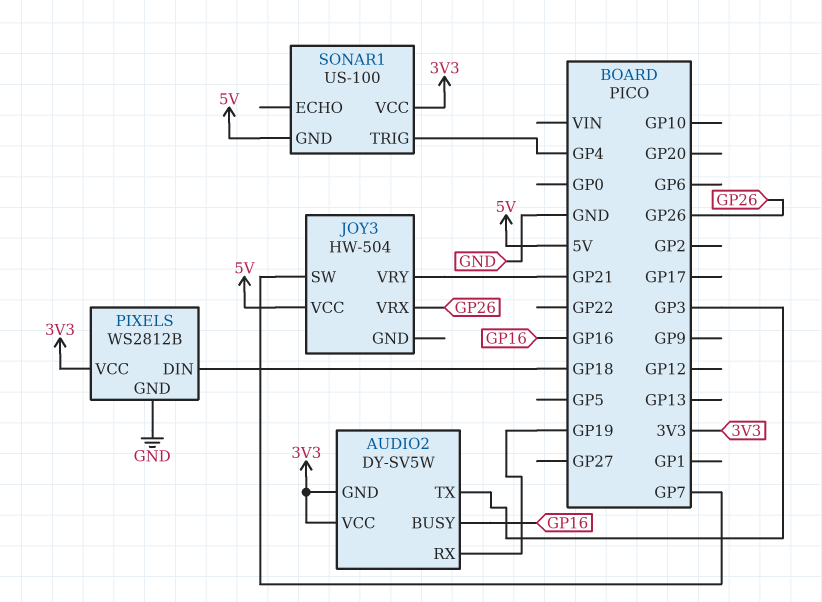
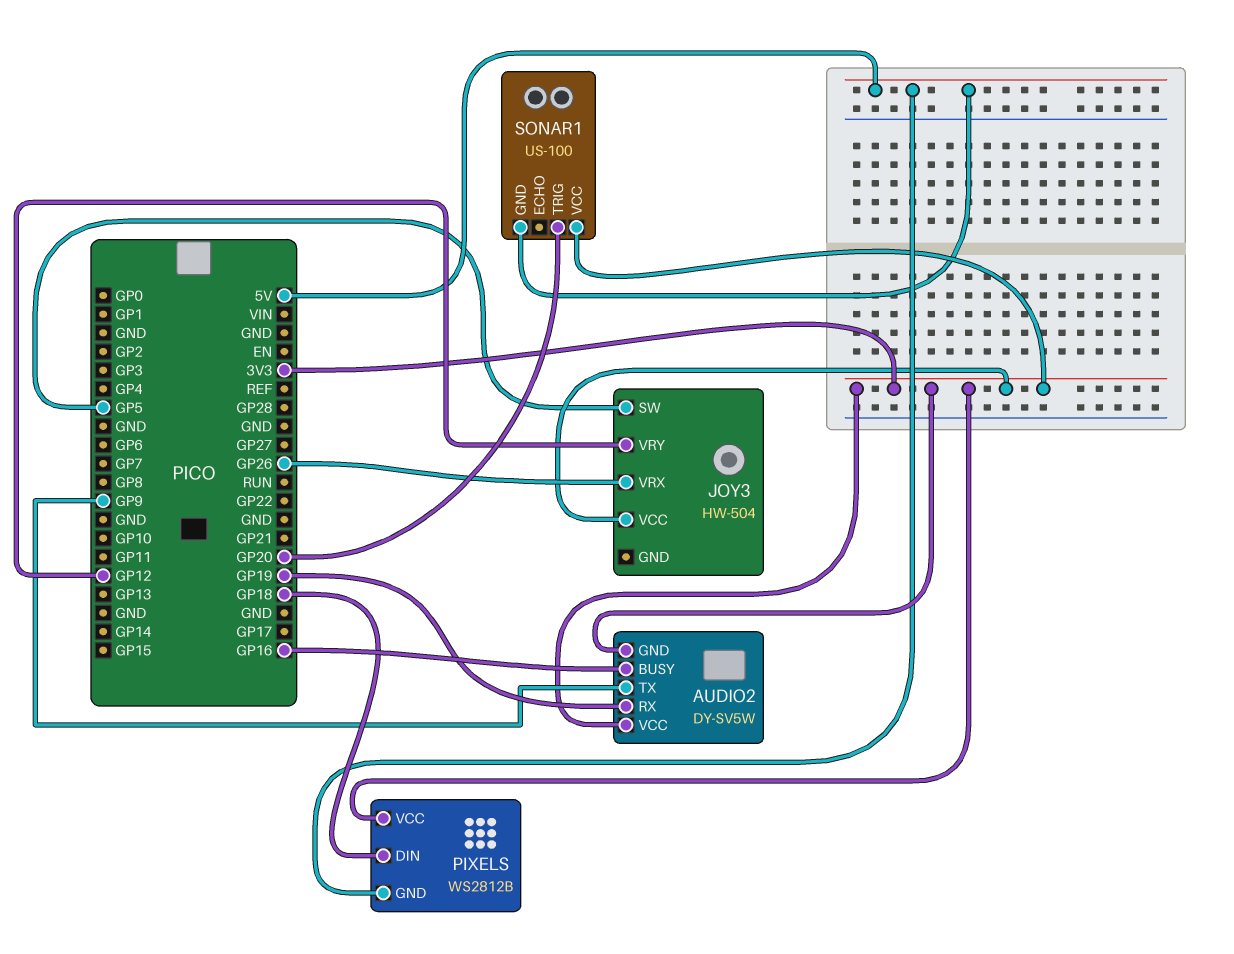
AUDIO2 pin TX: GP3 -> GP9
JOY3 pin SW: GP7 -> GP5
JOY3 pin VCC: 5V -> 3V3
JOY3 pin VRY: GP21 -> GP12
PIXELS pin GND: GND -> 5V
SONAR1 pin TRIG: GP4 -> GP20

